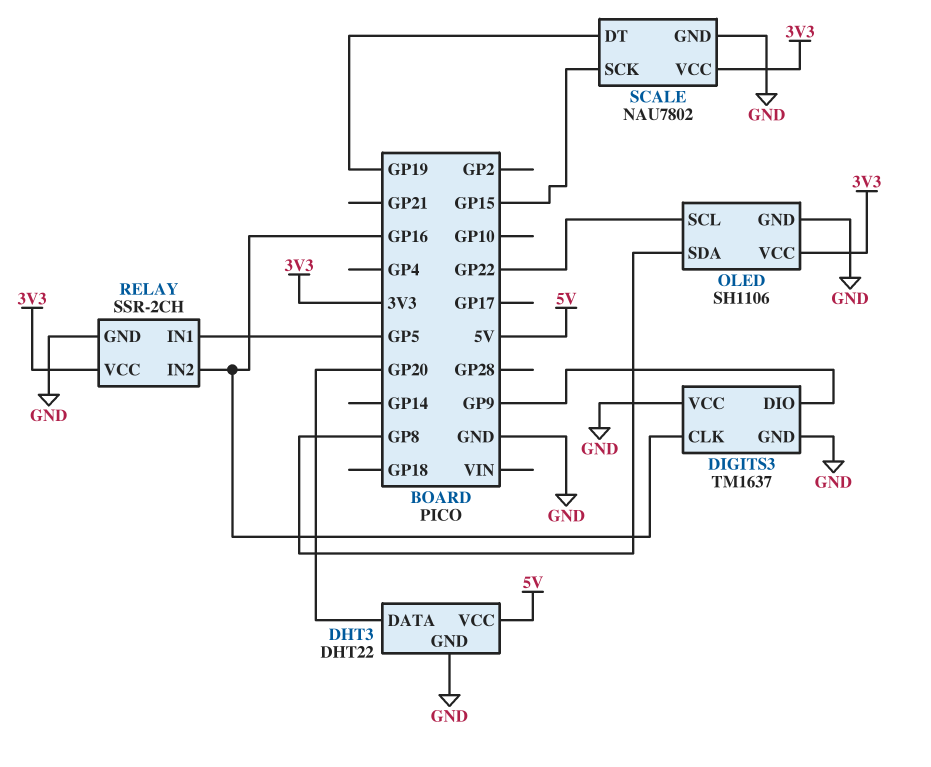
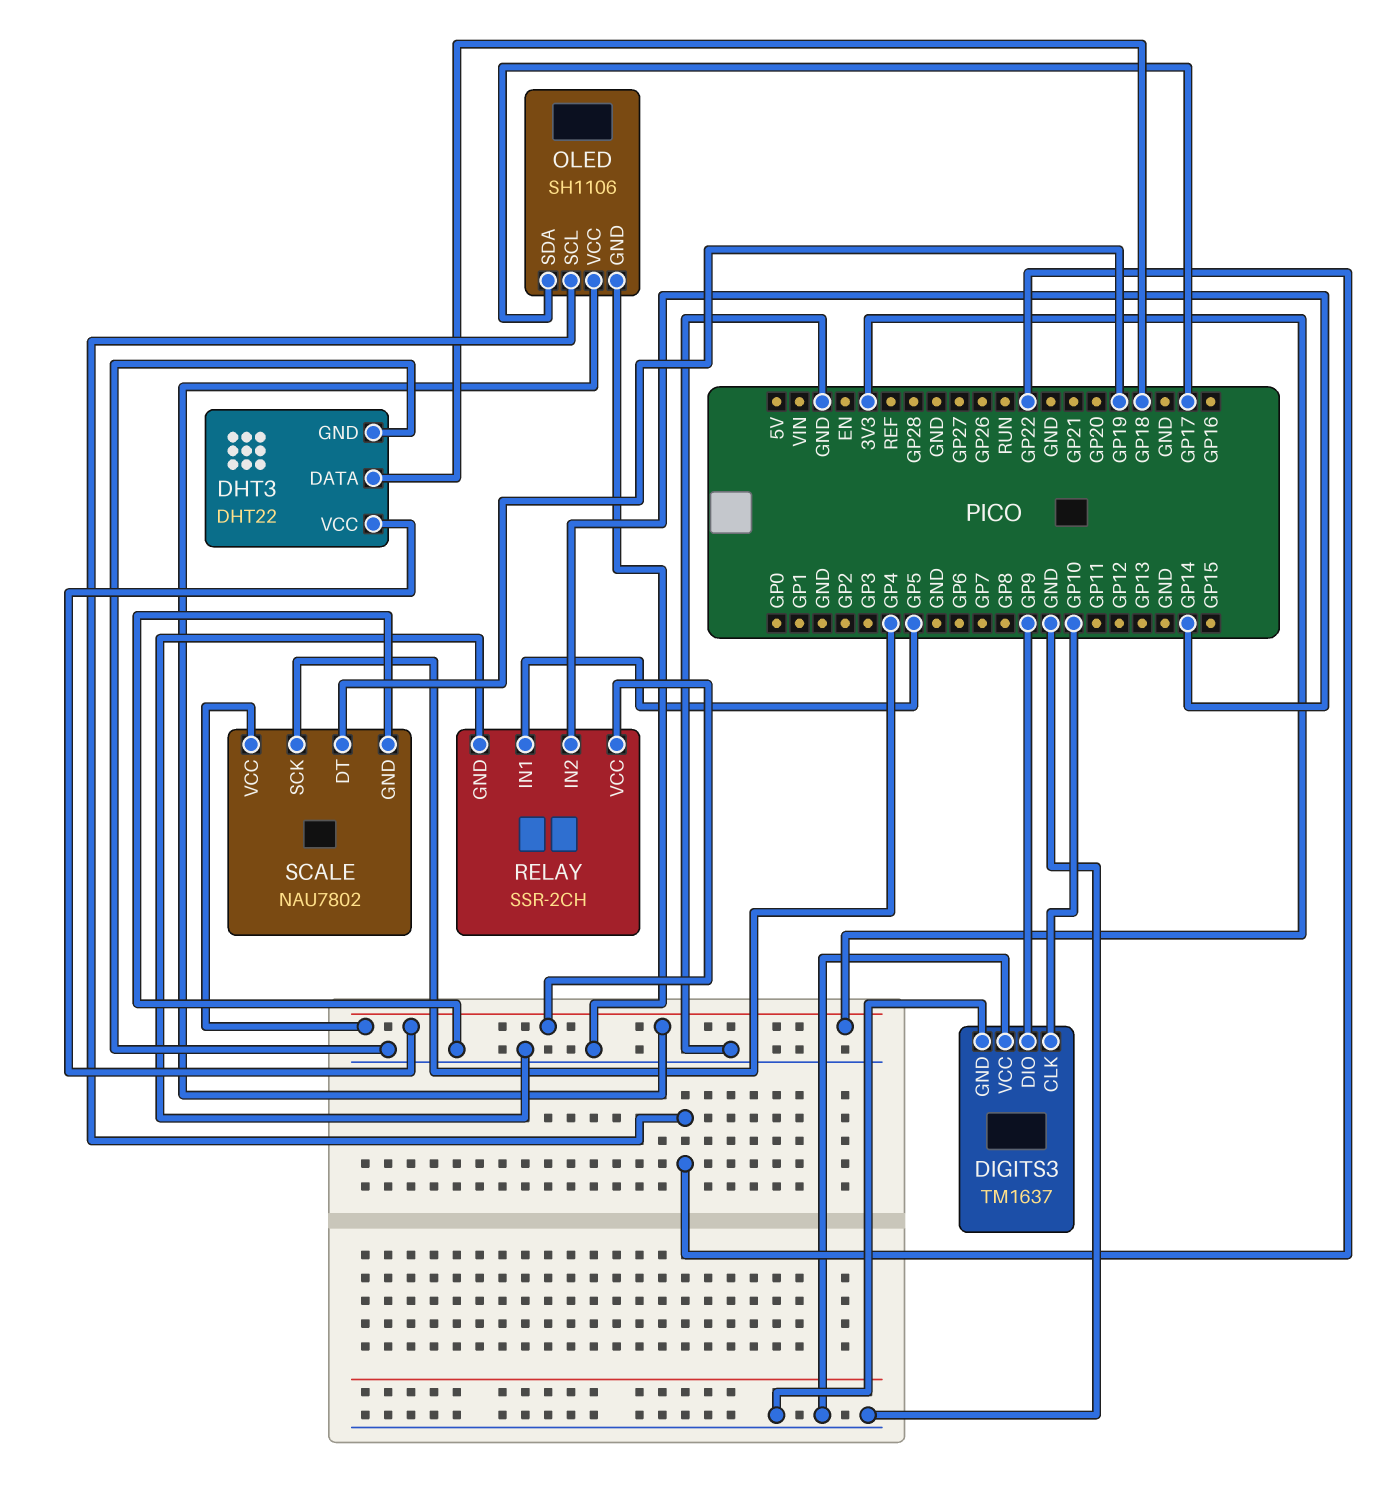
DHT3 pin DATA: GP20 -> GP18
DHT3 pin VCC: 5V -> 3V3
DIGITS3 pin CLK: GP16 -> GP10
OLED pin SDA: GP8 -> GP17
RELAY pin IN2: GP16 -> GP14
SCALE pin SCK: GP15 -> GP4

